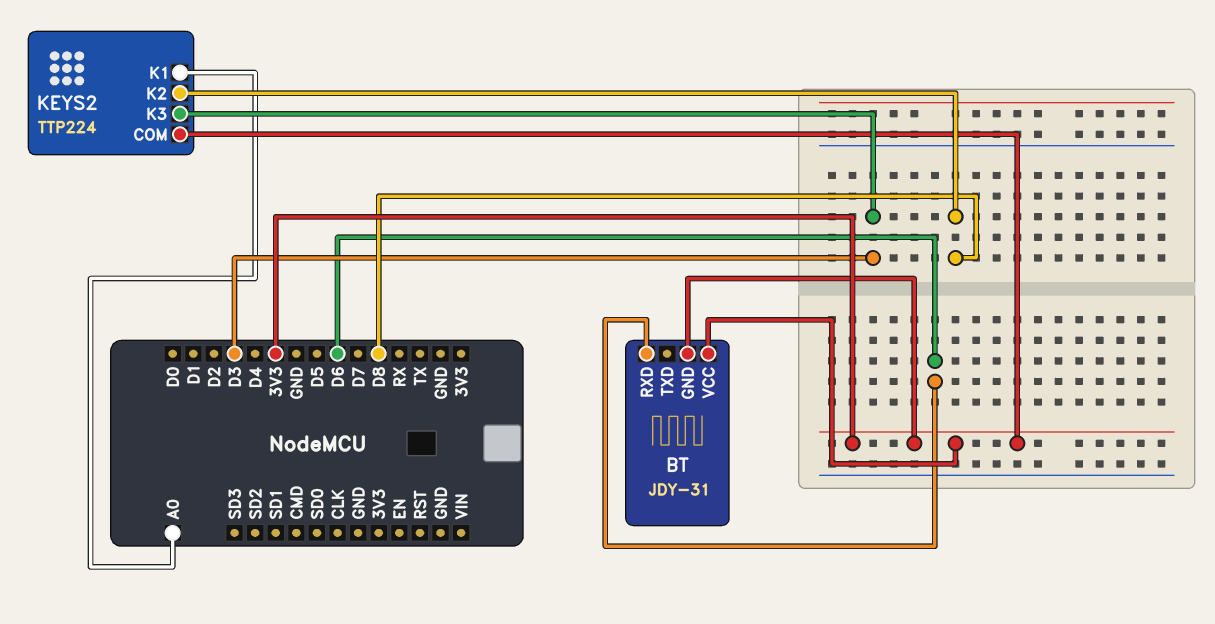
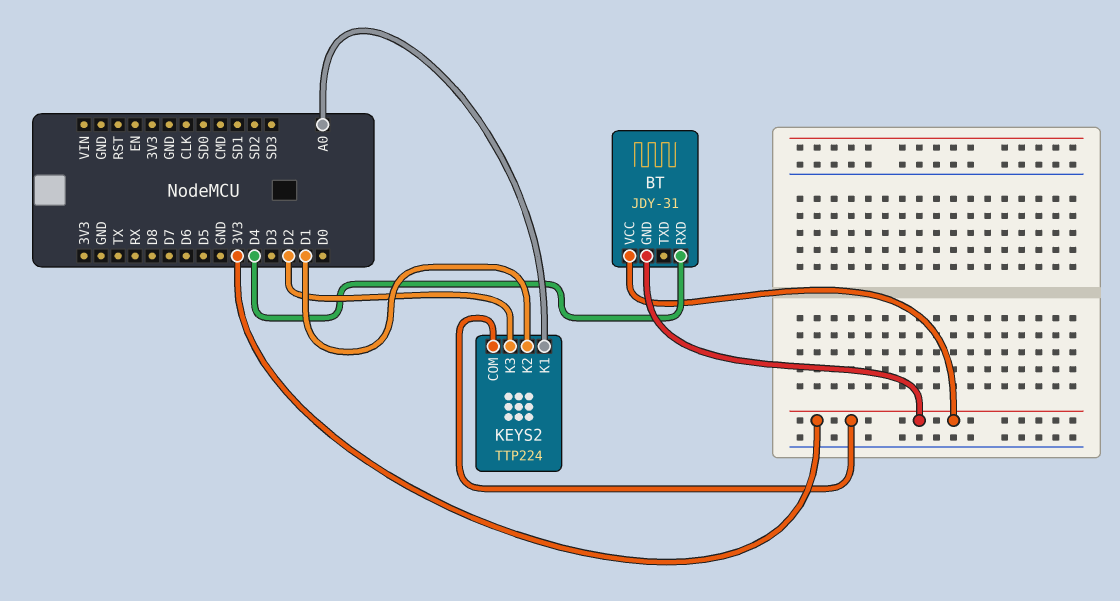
BT pin RXD: D6 -> D4
KEYS2 pin K2: D8 -> D1
KEYS2 pin K3: D3 -> D2

